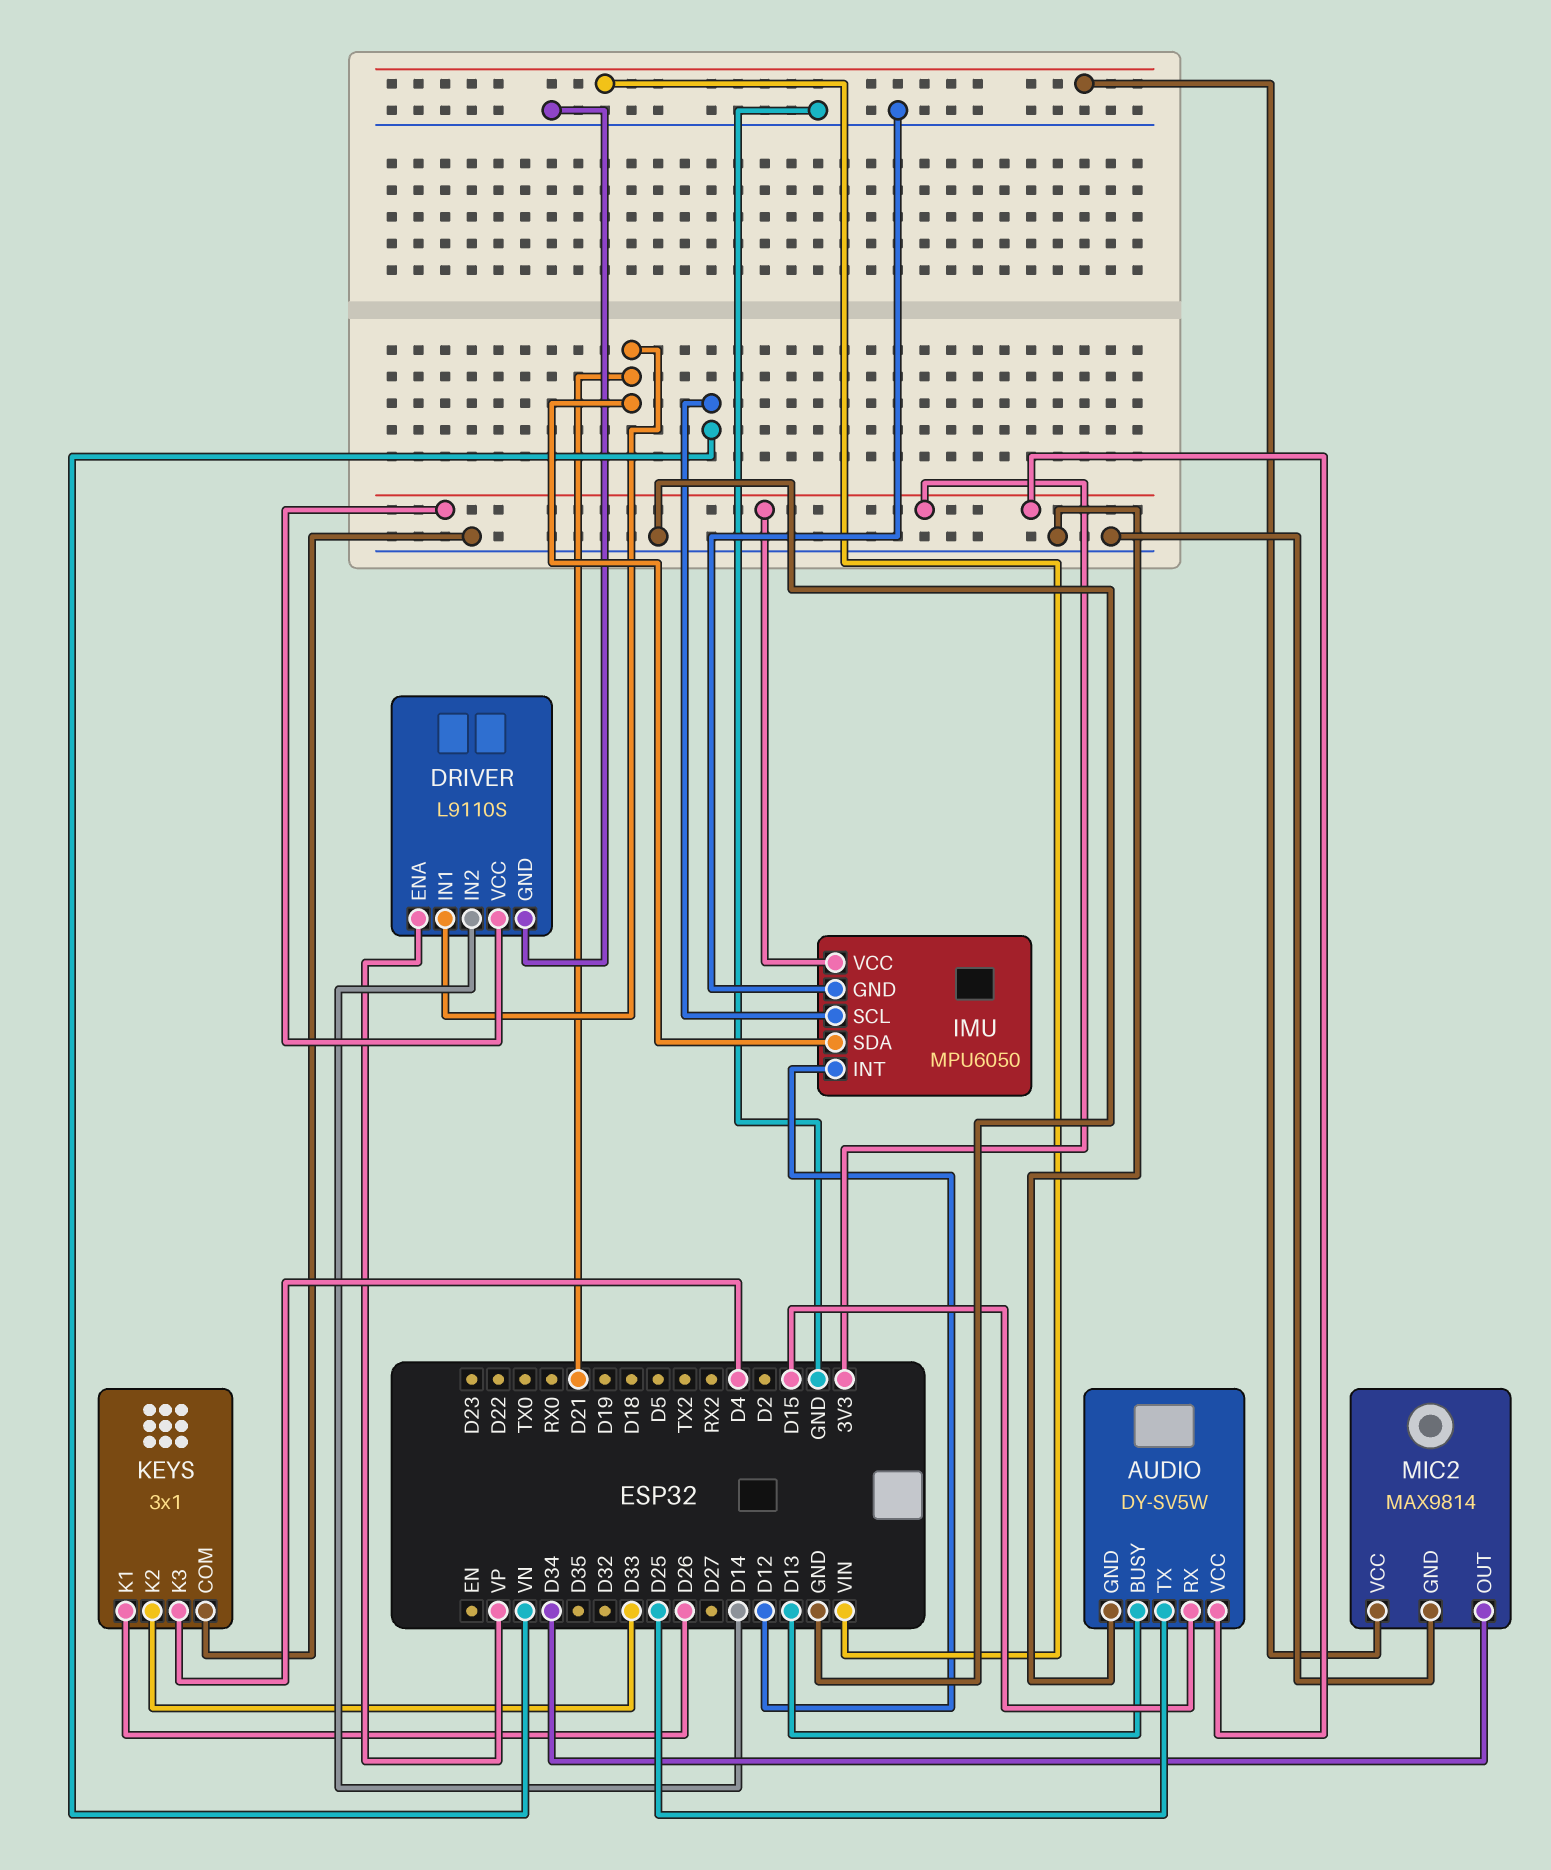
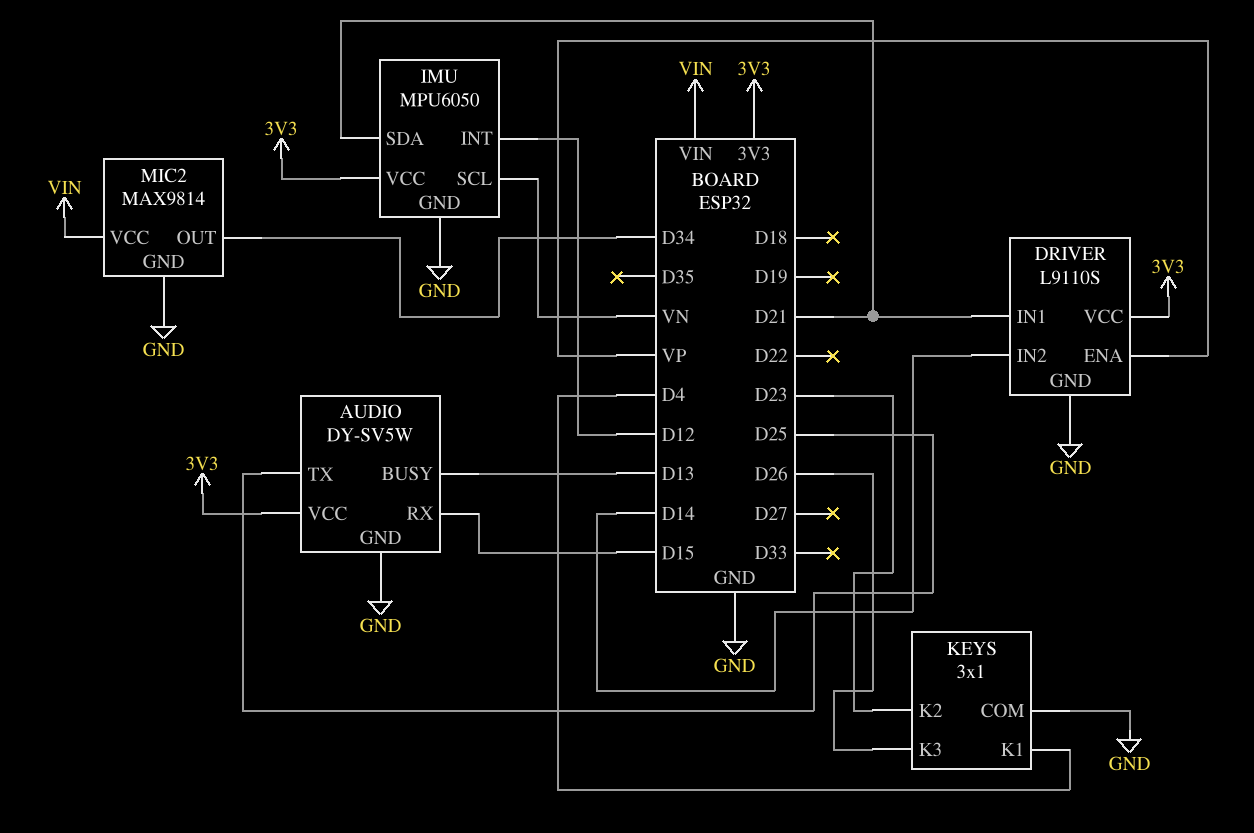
KEYS pin K1: D26 -> D4
KEYS pin K2: D33 -> D23
KEYS pin K3: D4 -> D26

